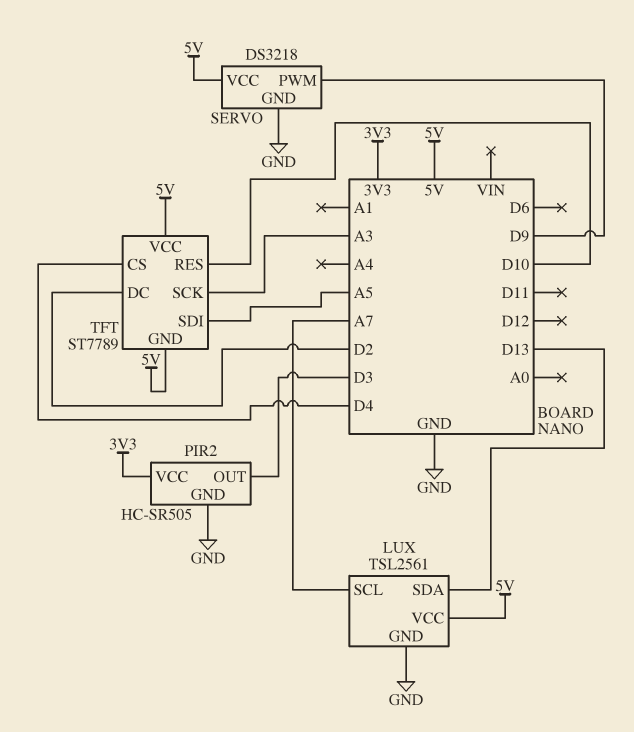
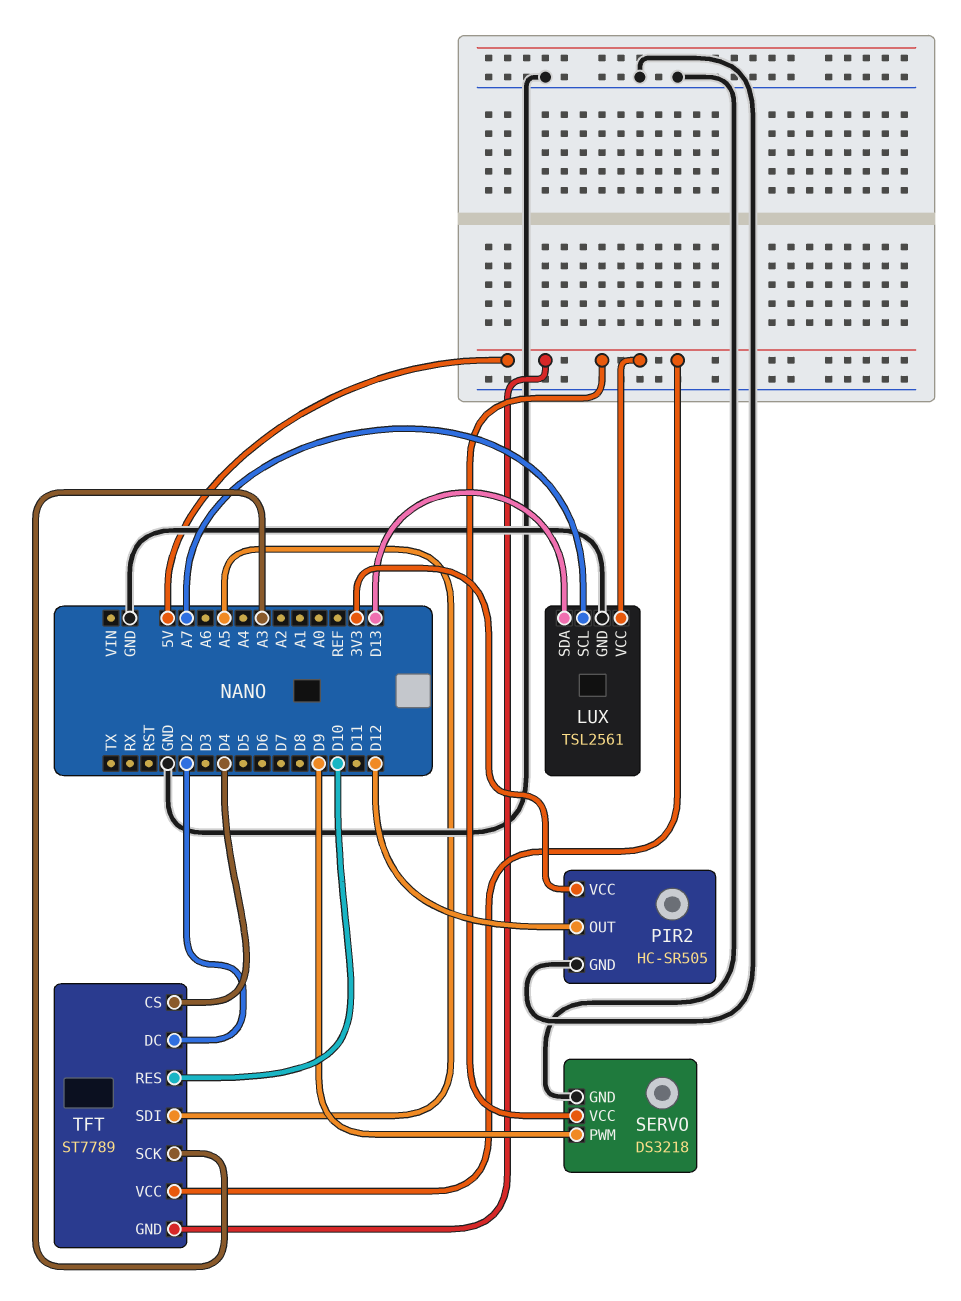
PIR2 pin OUT: D3 -> D12

